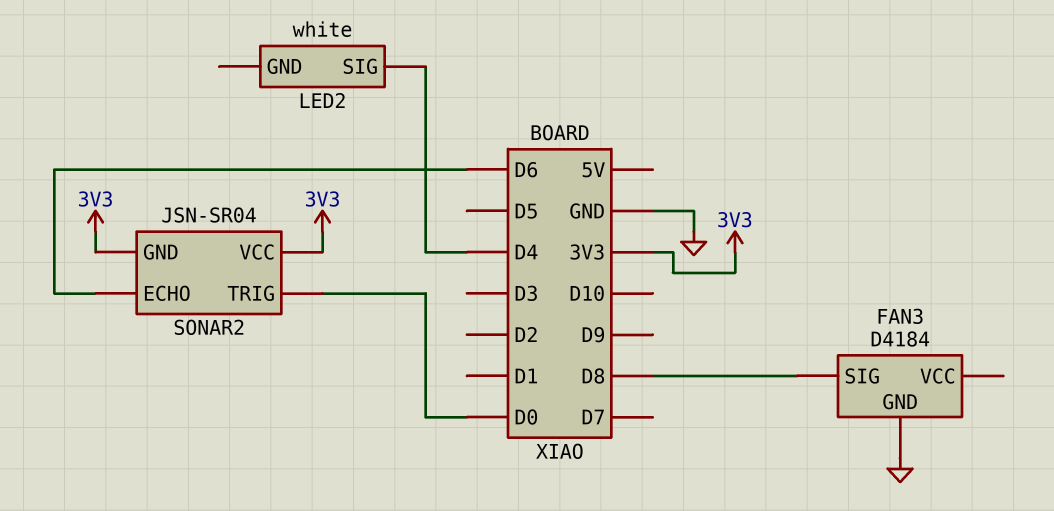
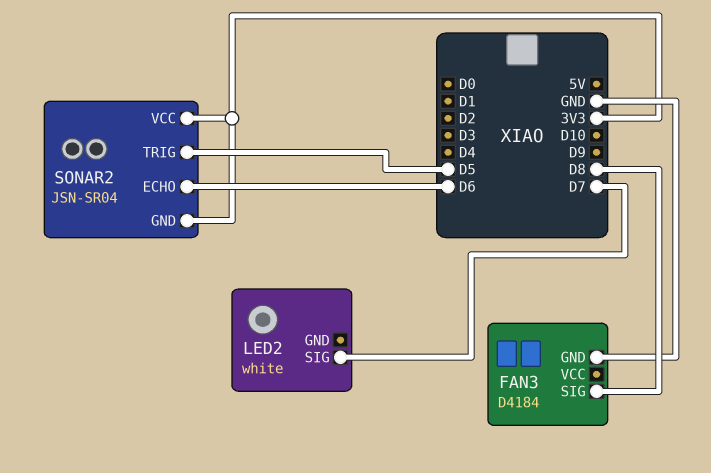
LED2 pin SIG: D4 -> D7
SONAR2 pin TRIG: D0 -> D5

